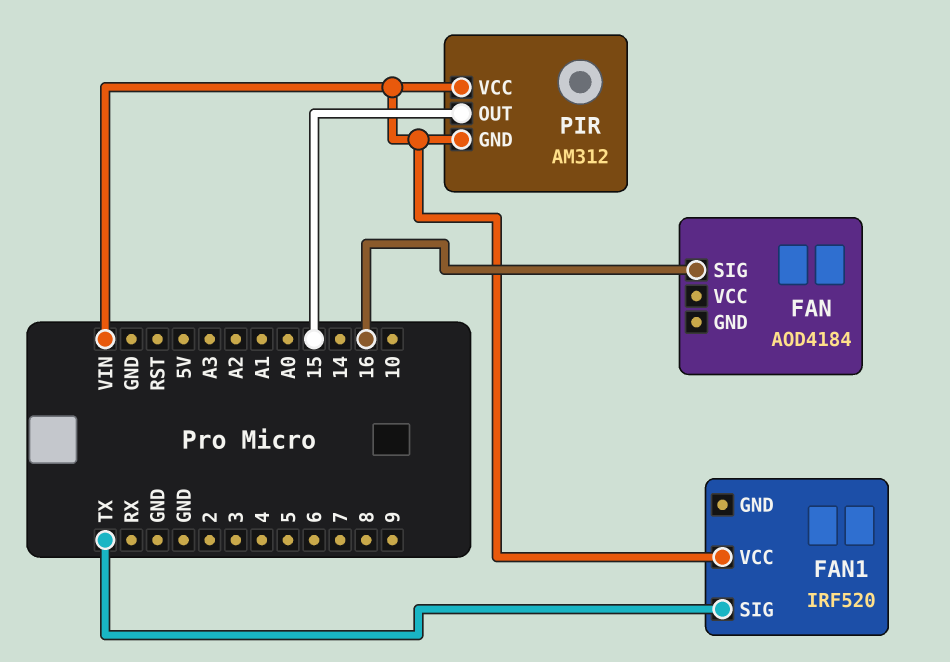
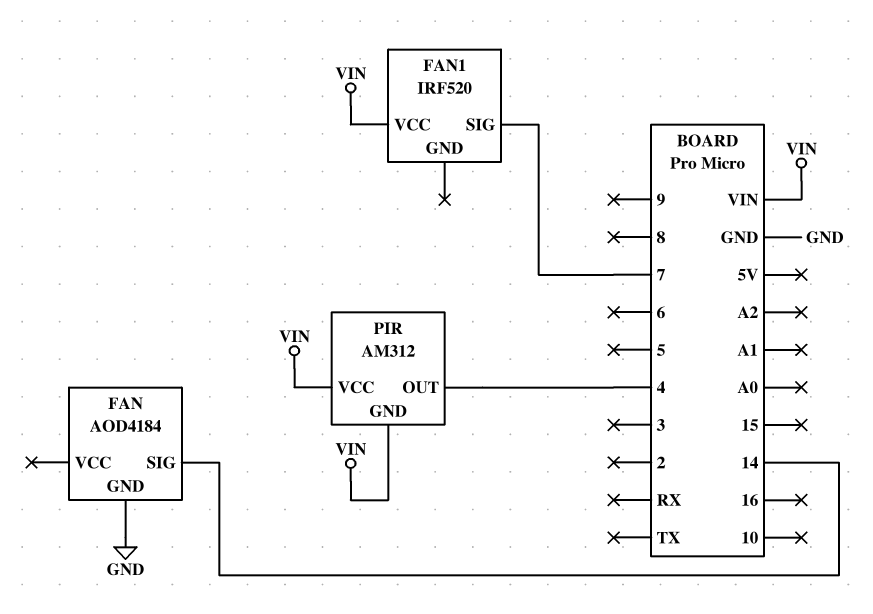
FAN pin GND: none -> GND
FAN pin SIG: 16 -> 14
FAN1 pin SIG: TX -> 7
PIR pin OUT: 15 -> 4

